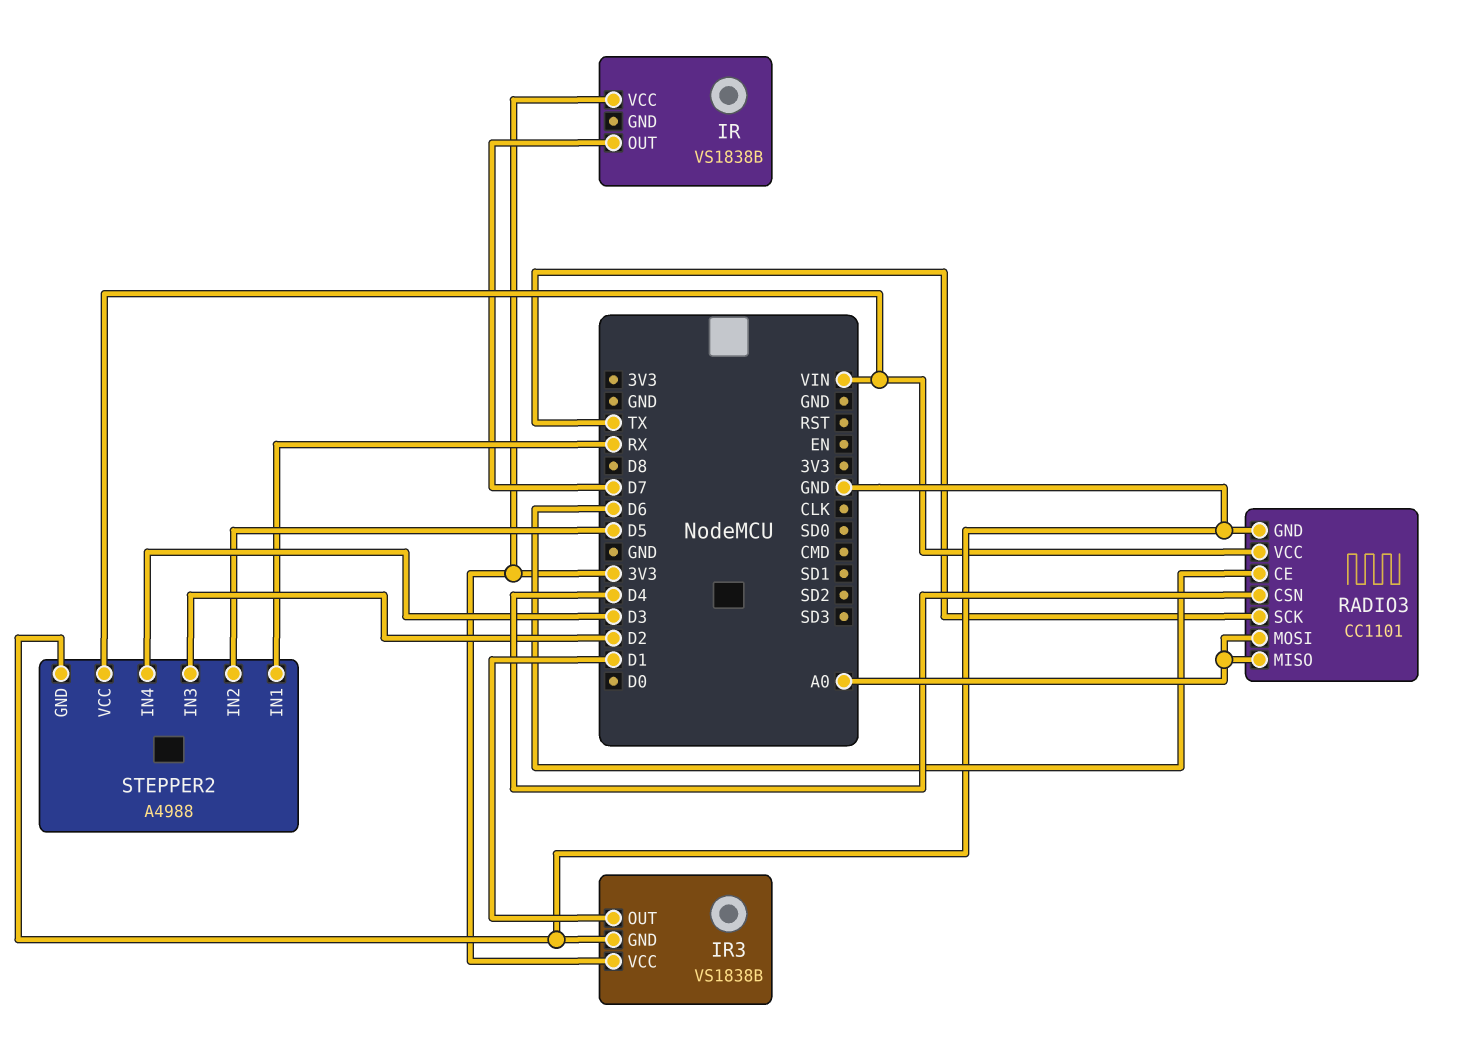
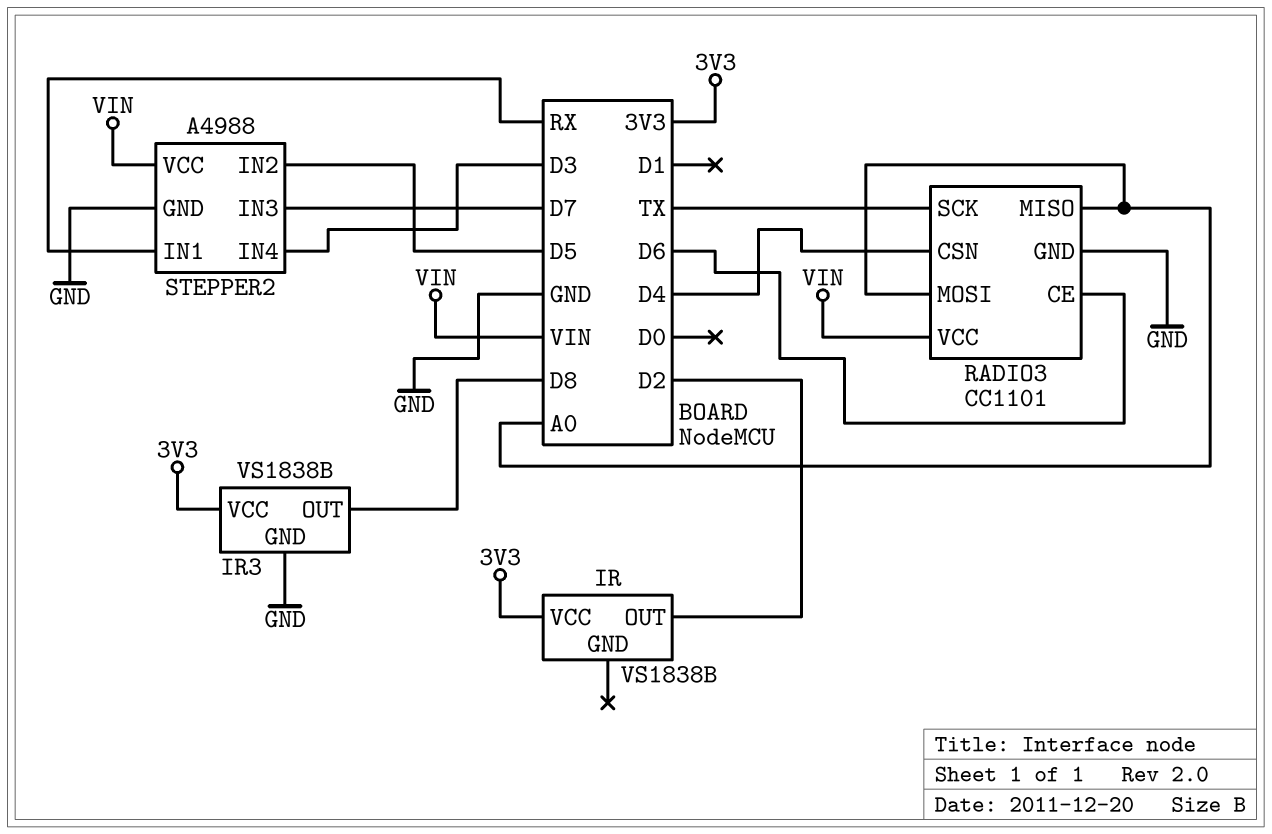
IR pin OUT: D7 -> D2
IR3 pin OUT: D1 -> D8
STEPPER2 pin IN3: D2 -> D7

